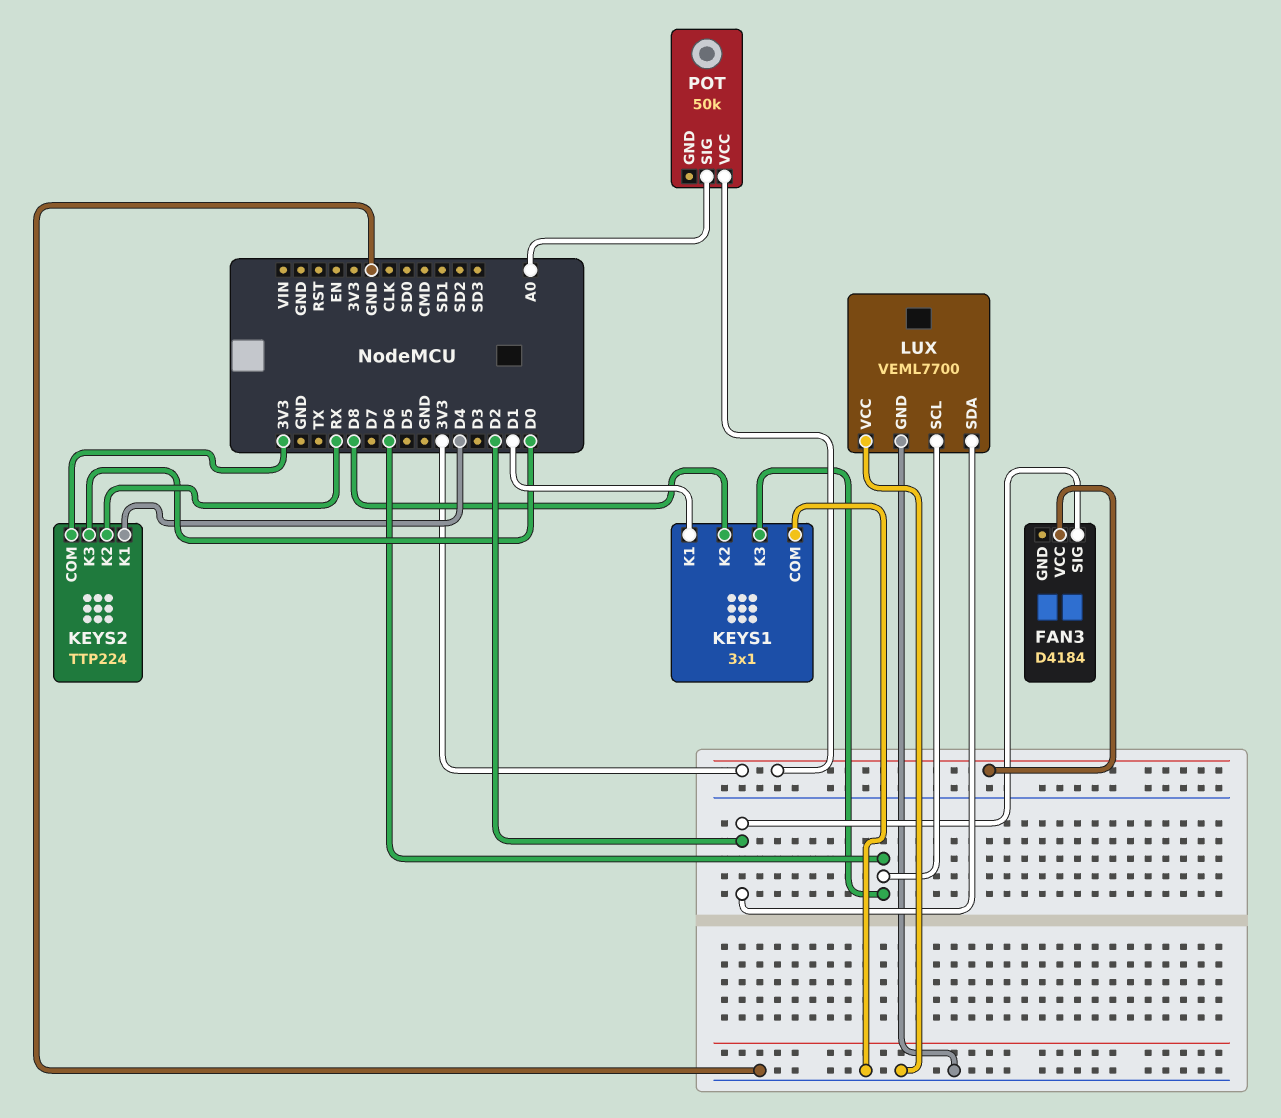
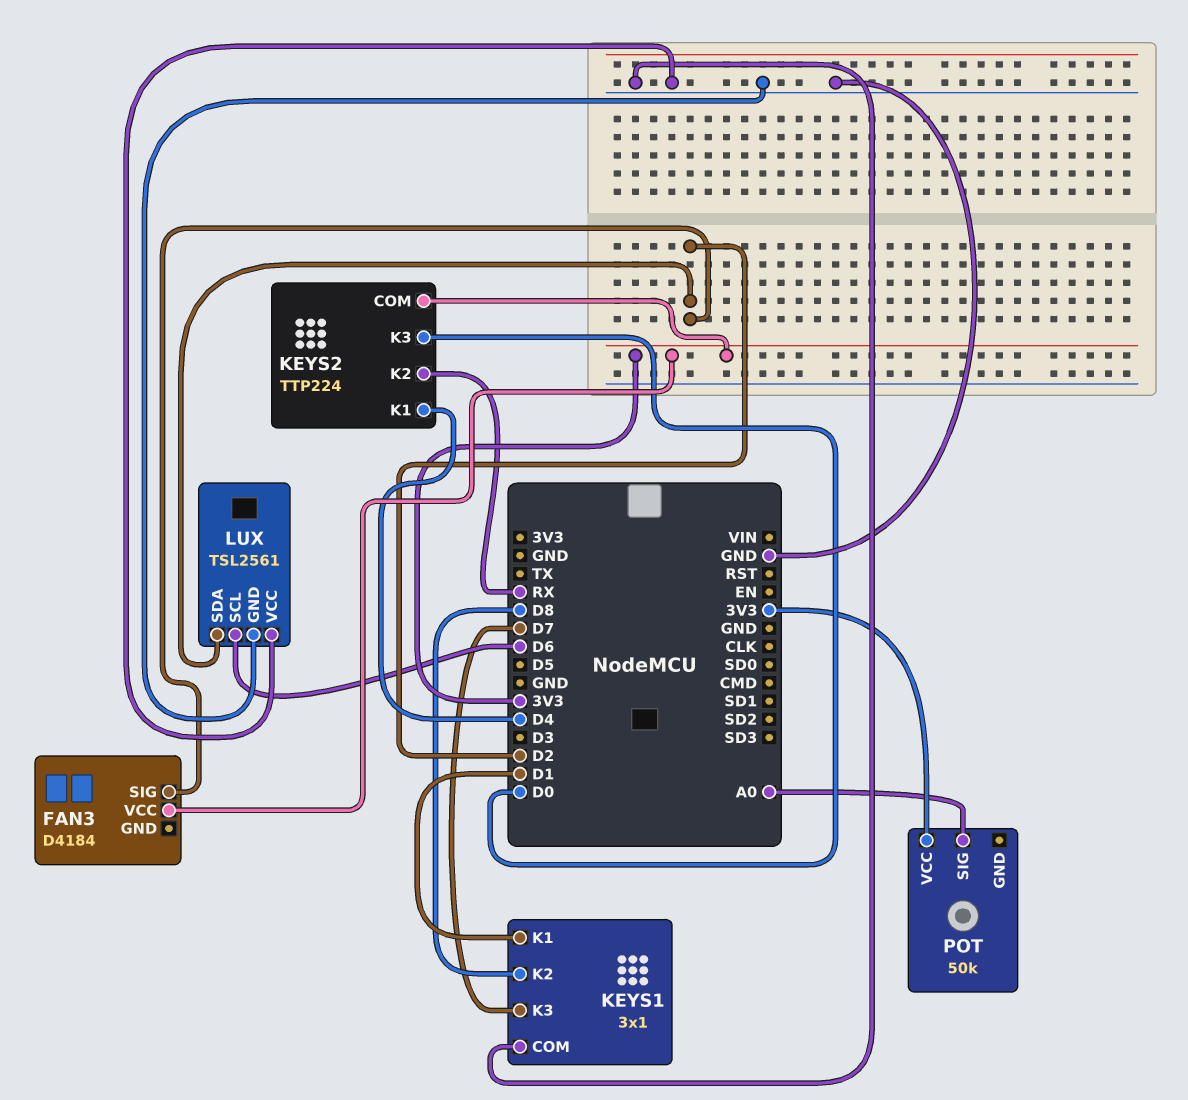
KEYS1 pin K3: D6 -> D7
LUX: VEML7700 -> TSL2561

